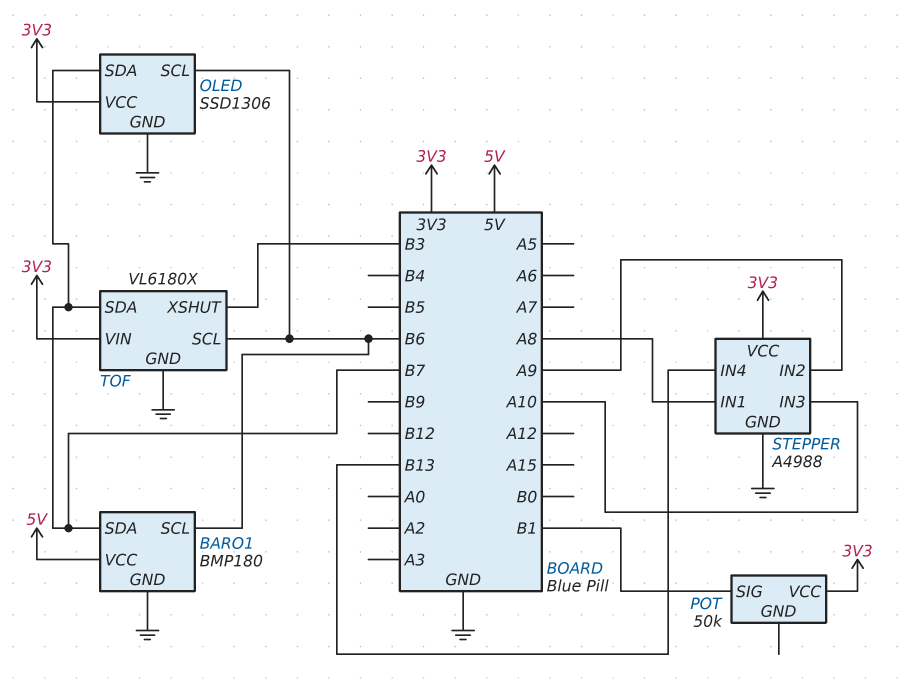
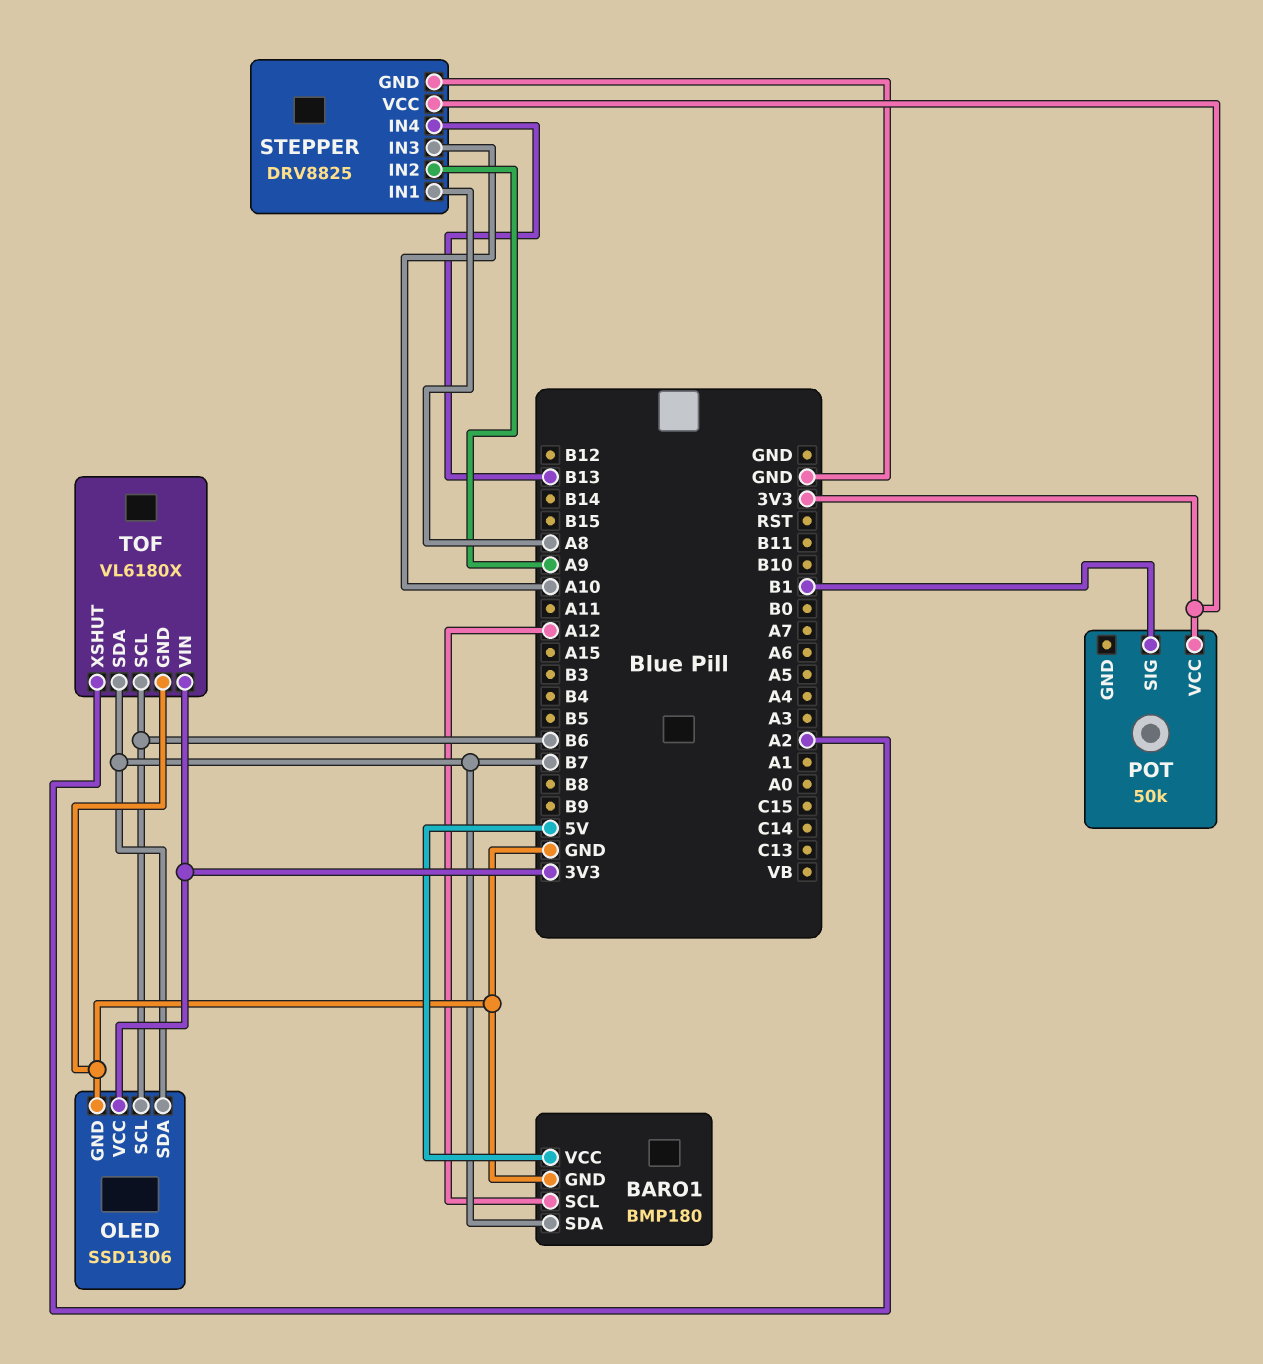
BARO1 pin SCL: B6 -> A12
STEPPER: A4988 -> DRV8825
TOF pin XSHUT: B3 -> A2

